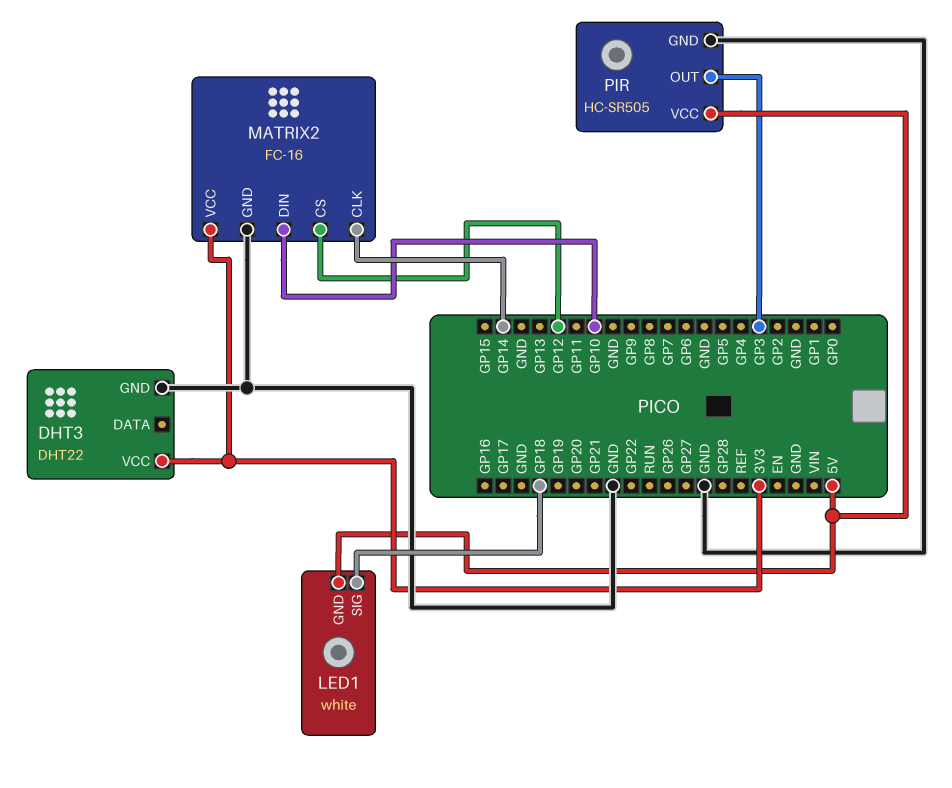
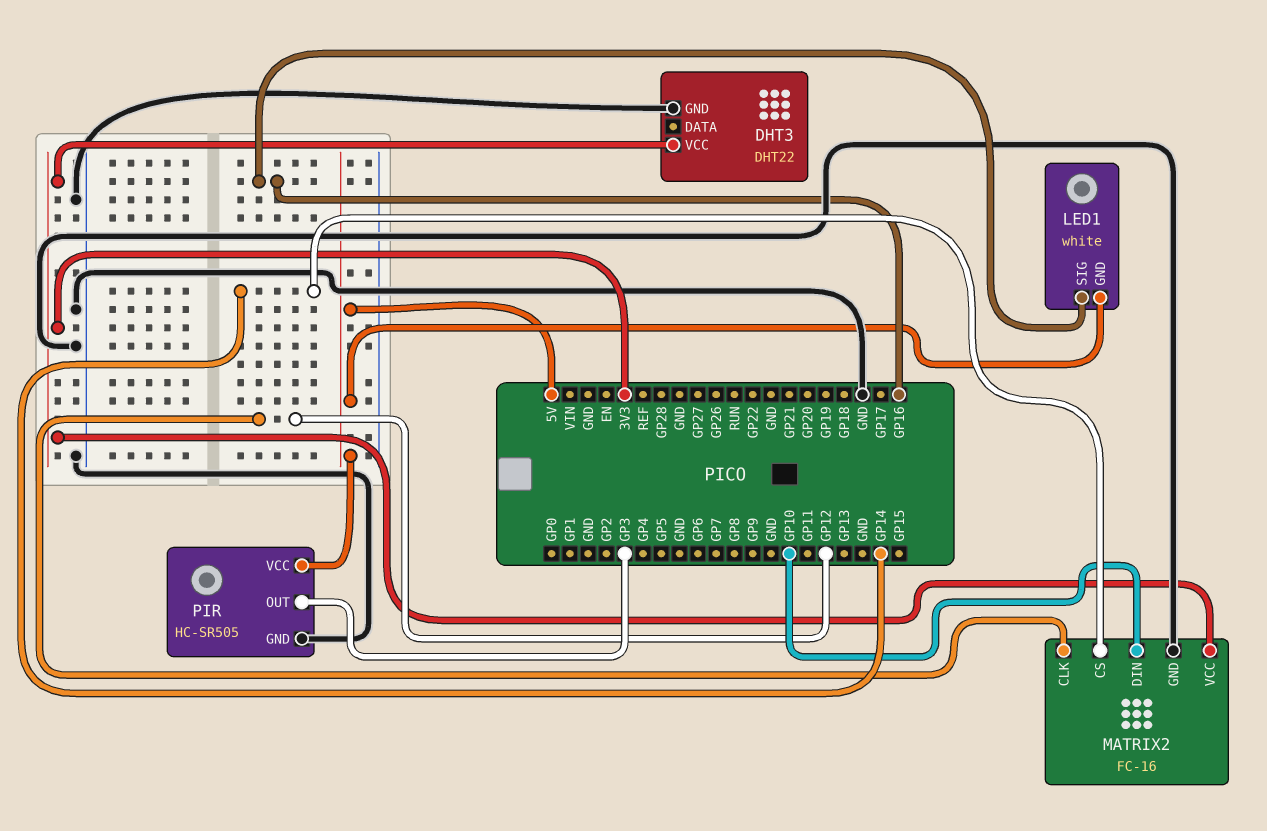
LED1 pin SIG: GP18 -> GP16
MATRIX2 pin CLK: GP14 -> GP12
MATRIX2 pin CS: GP12 -> GP14

